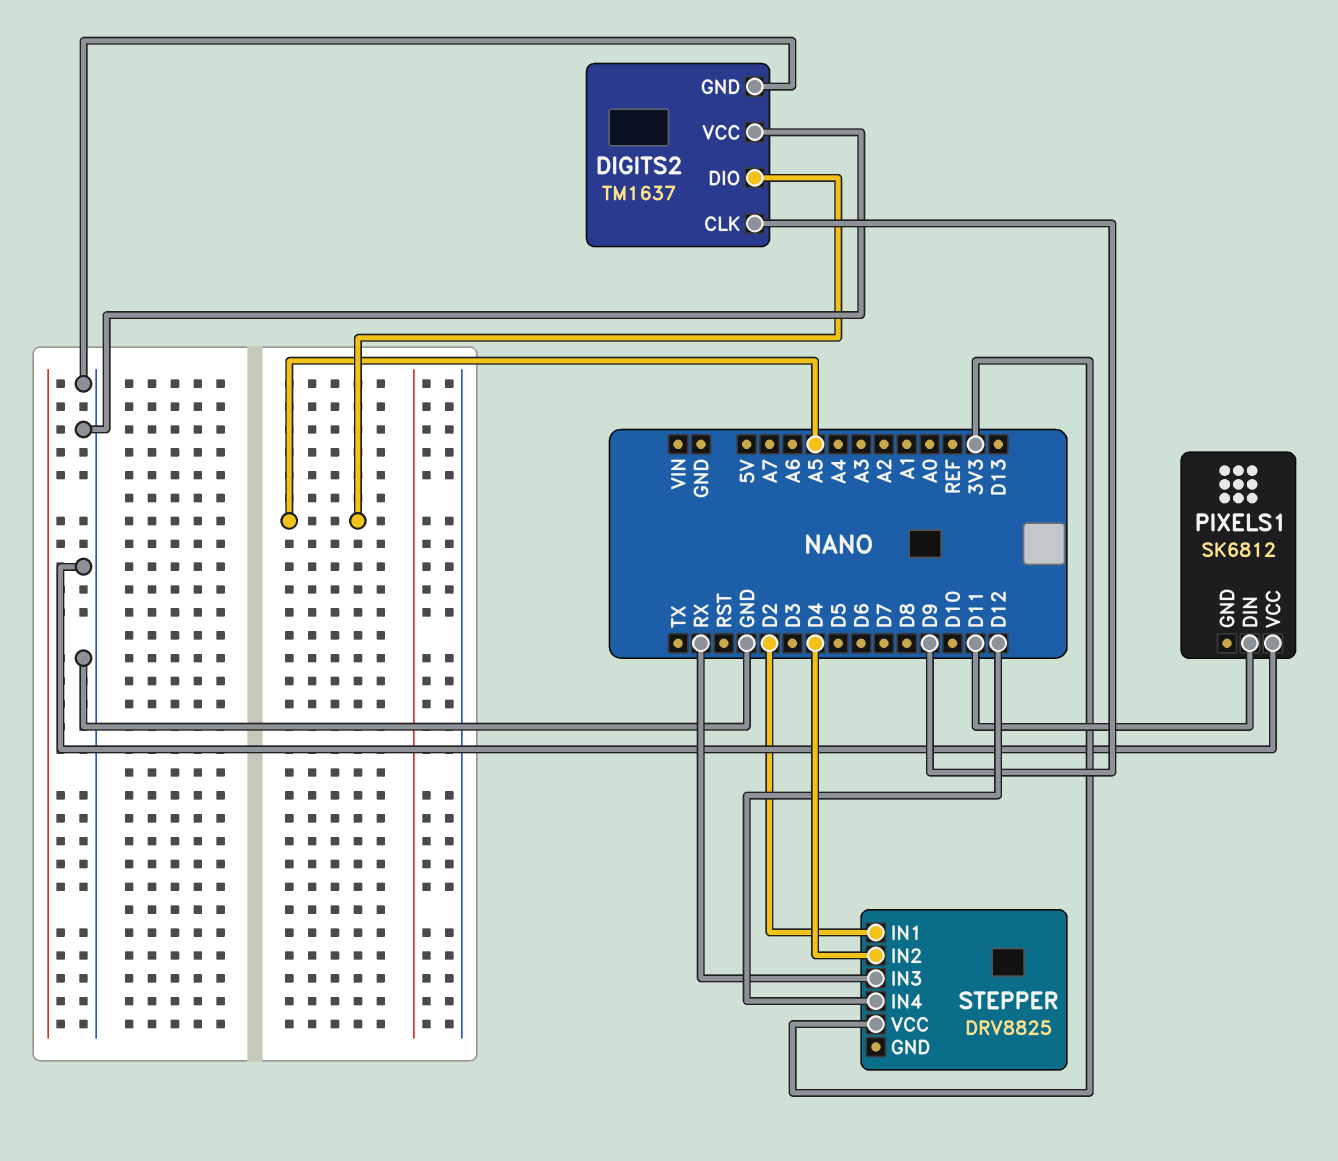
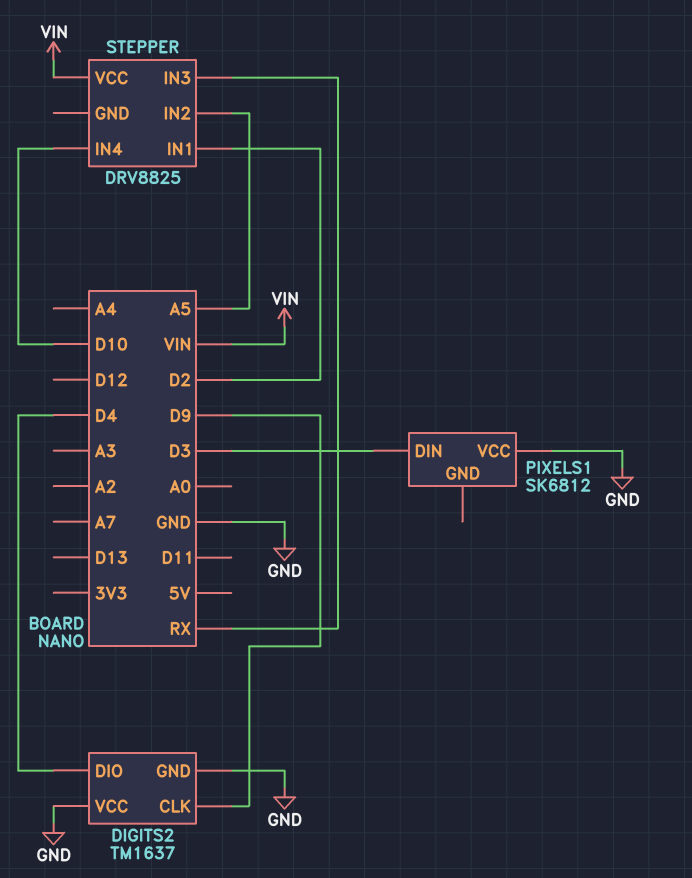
DIGITS2 pin DIO: A5 -> D4
PIXELS1 pin DIN: D11 -> D3
STEPPER pin IN2: D4 -> A5
STEPPER pin IN4: D12 -> D10
STEPPER pin VCC: 3V3 -> VIN

